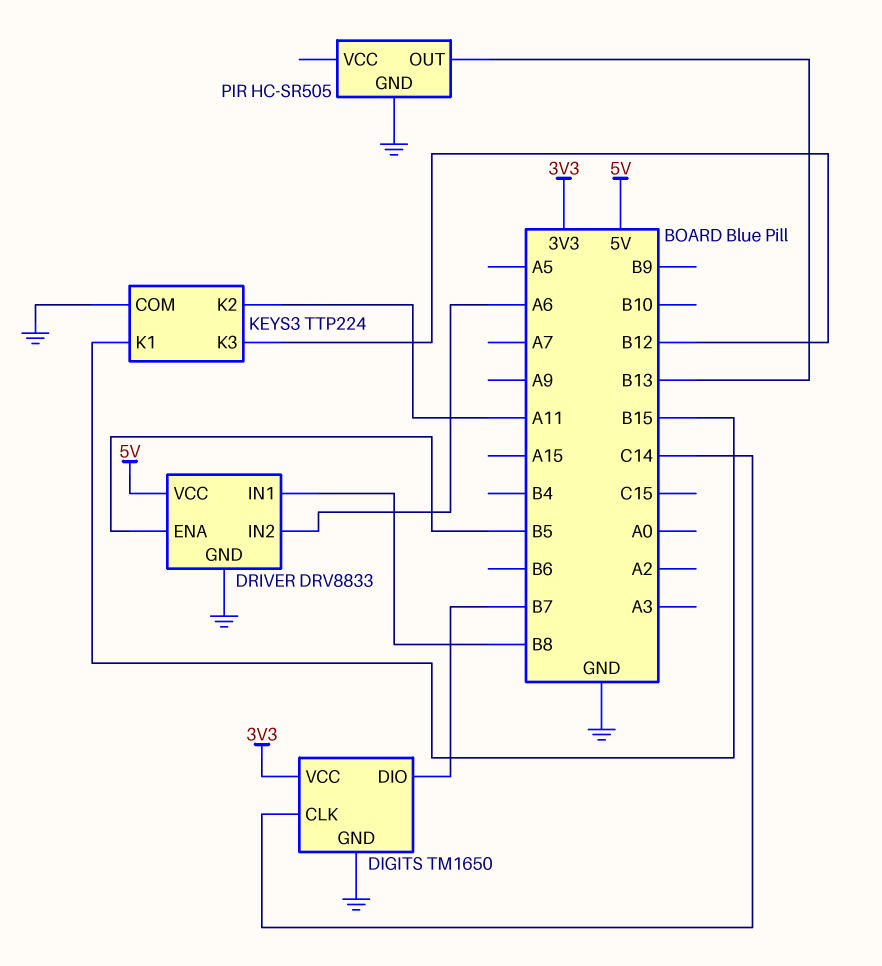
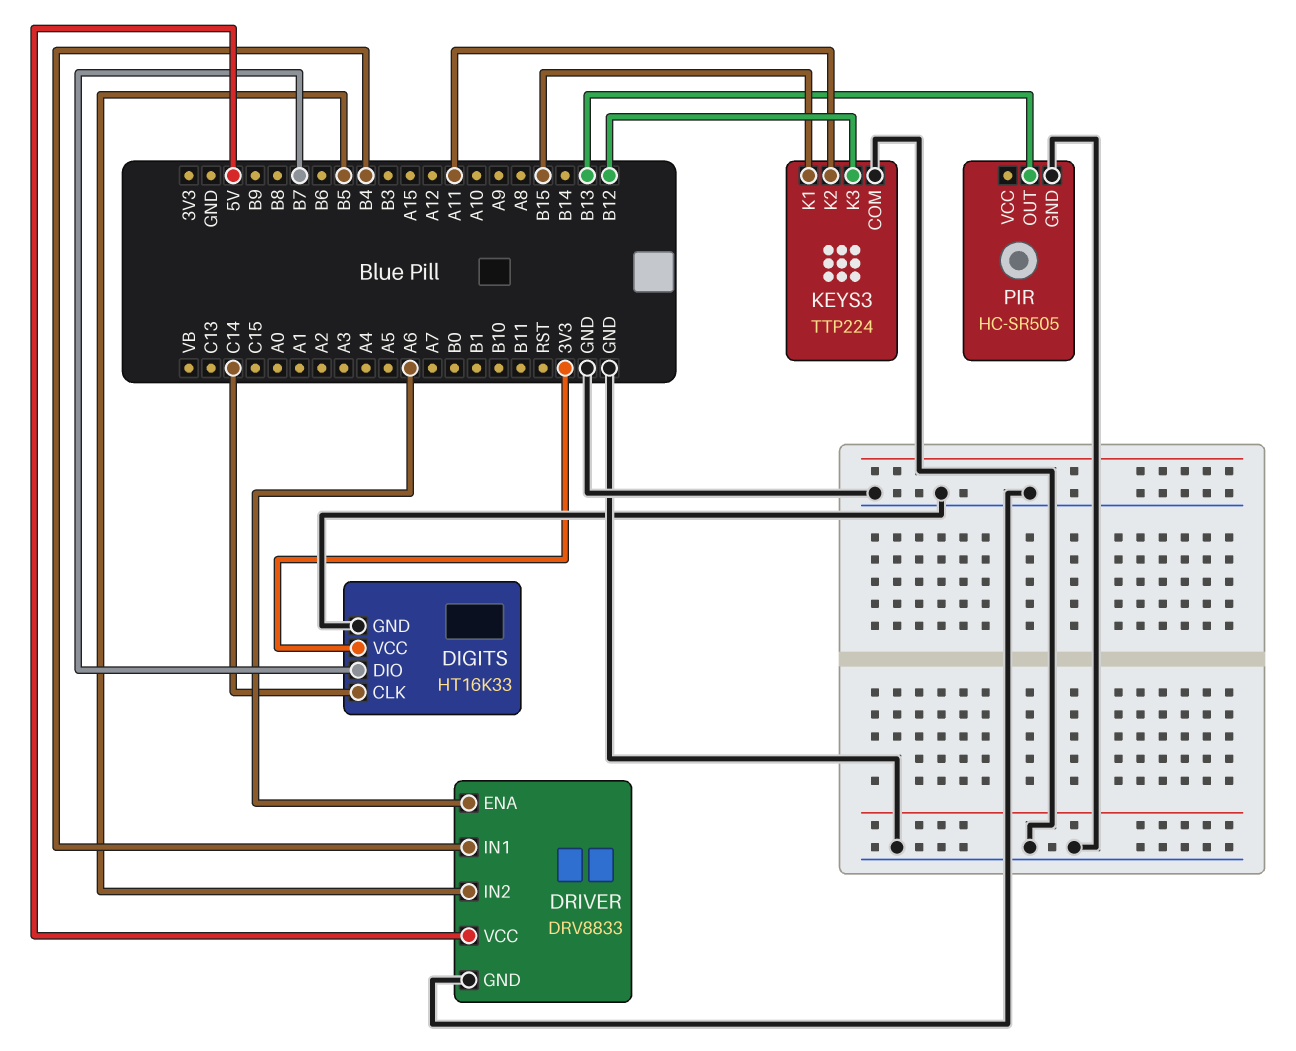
DIGITS: TM1650 -> HT16K33
DRIVER pin ENA: B5 -> A6
DRIVER pin IN1: B8 -> B4
DRIVER pin IN2: A6 -> B5

